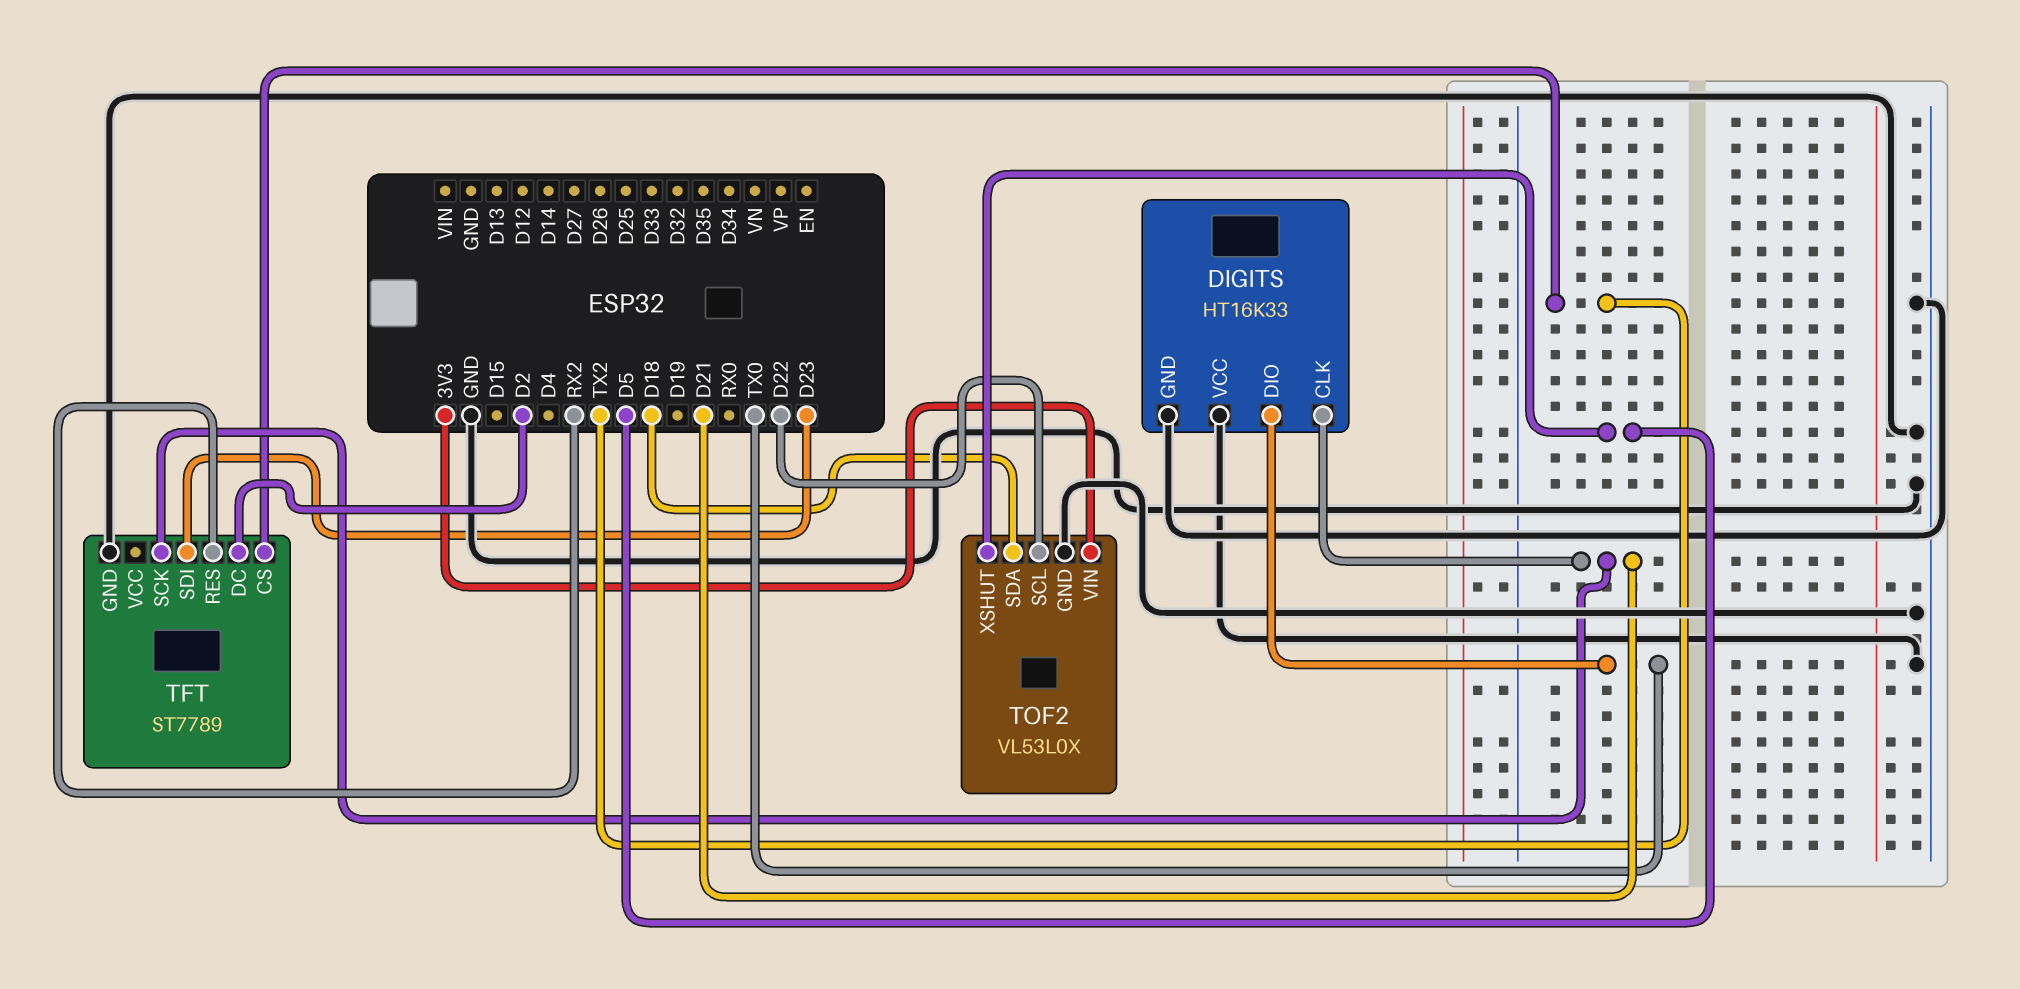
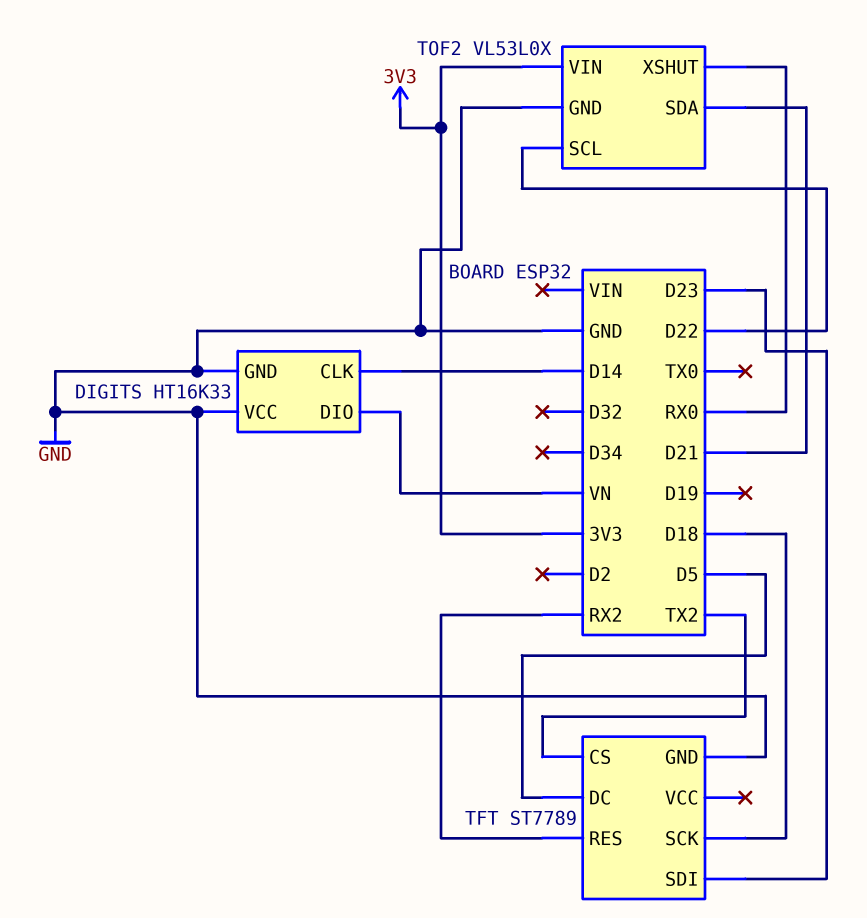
DIGITS pin CLK: D21 -> D14
DIGITS pin DIO: TX0 -> VN
TFT pin DC: D2 -> D5
TFT pin SCK: D21 -> D18
TOF2 pin SDA: D18 -> D21
TOF2 pin XSHUT: D5 -> RX0

